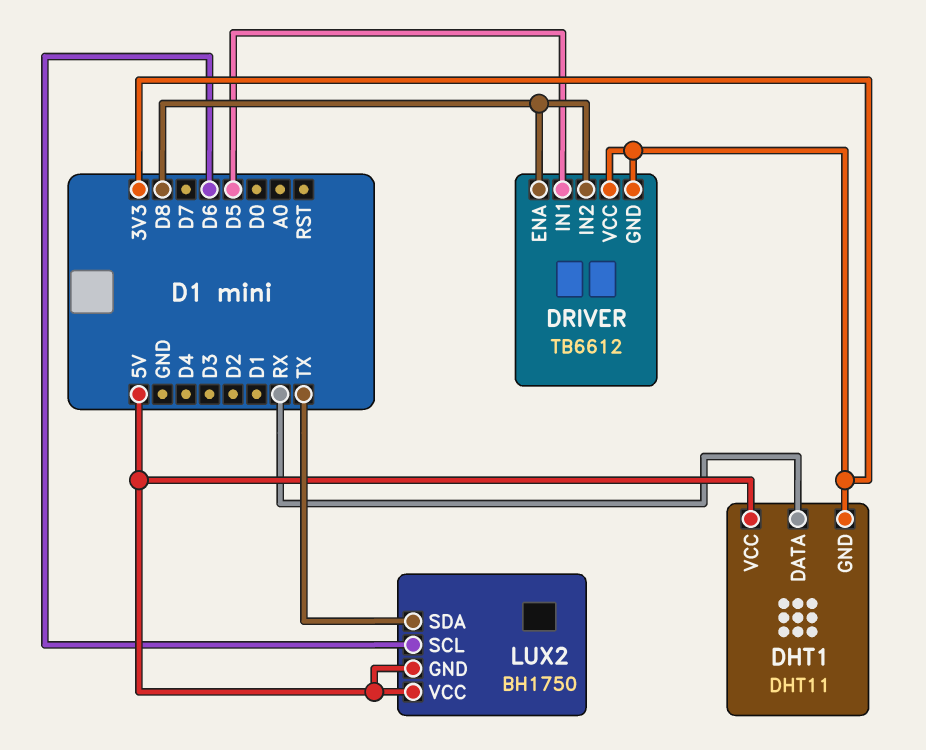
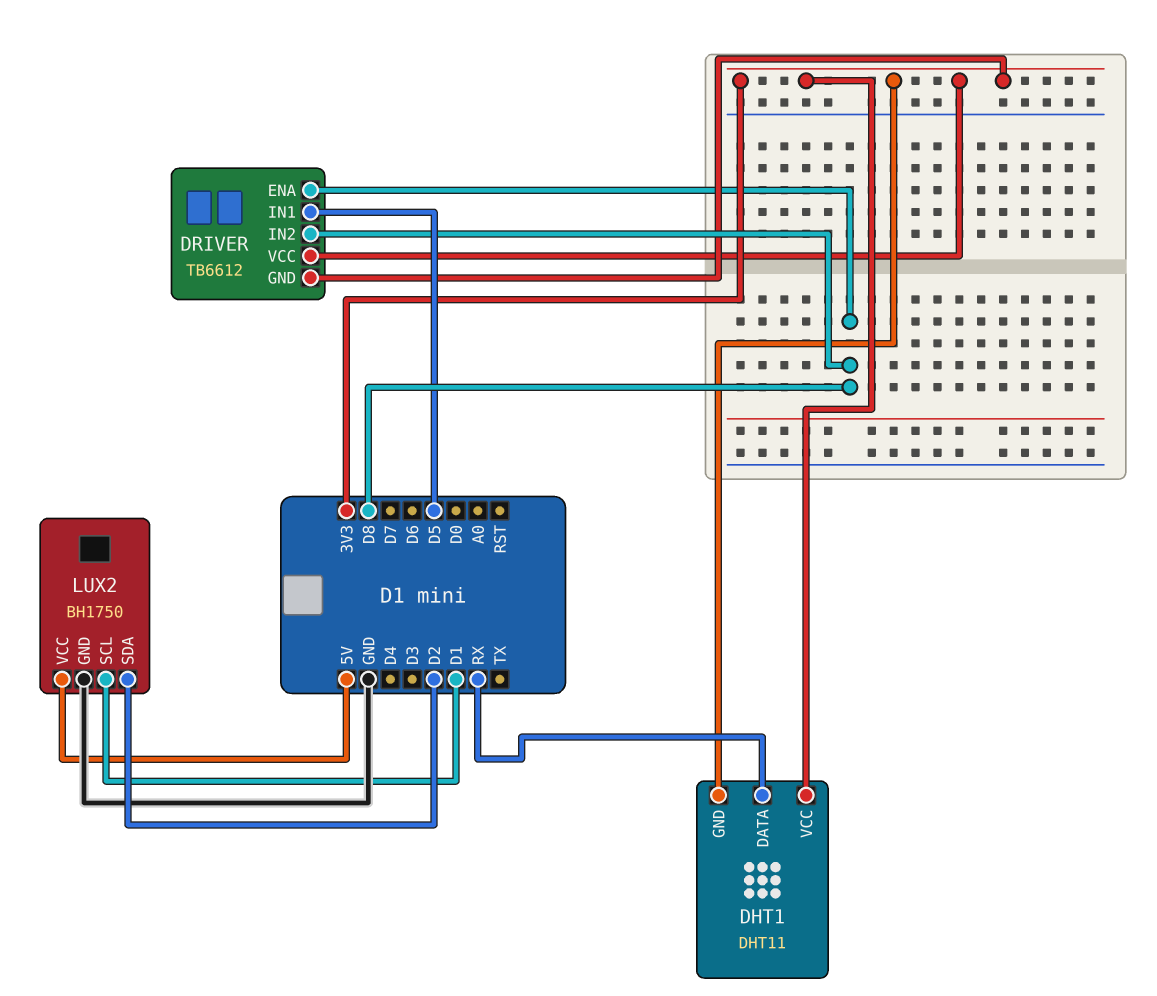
DHT1 pin VCC: 5V -> 3V3
LUX2 pin GND: 5V -> GND
LUX2 pin SCL: D6 -> D1
LUX2 pin SDA: TX -> D2

